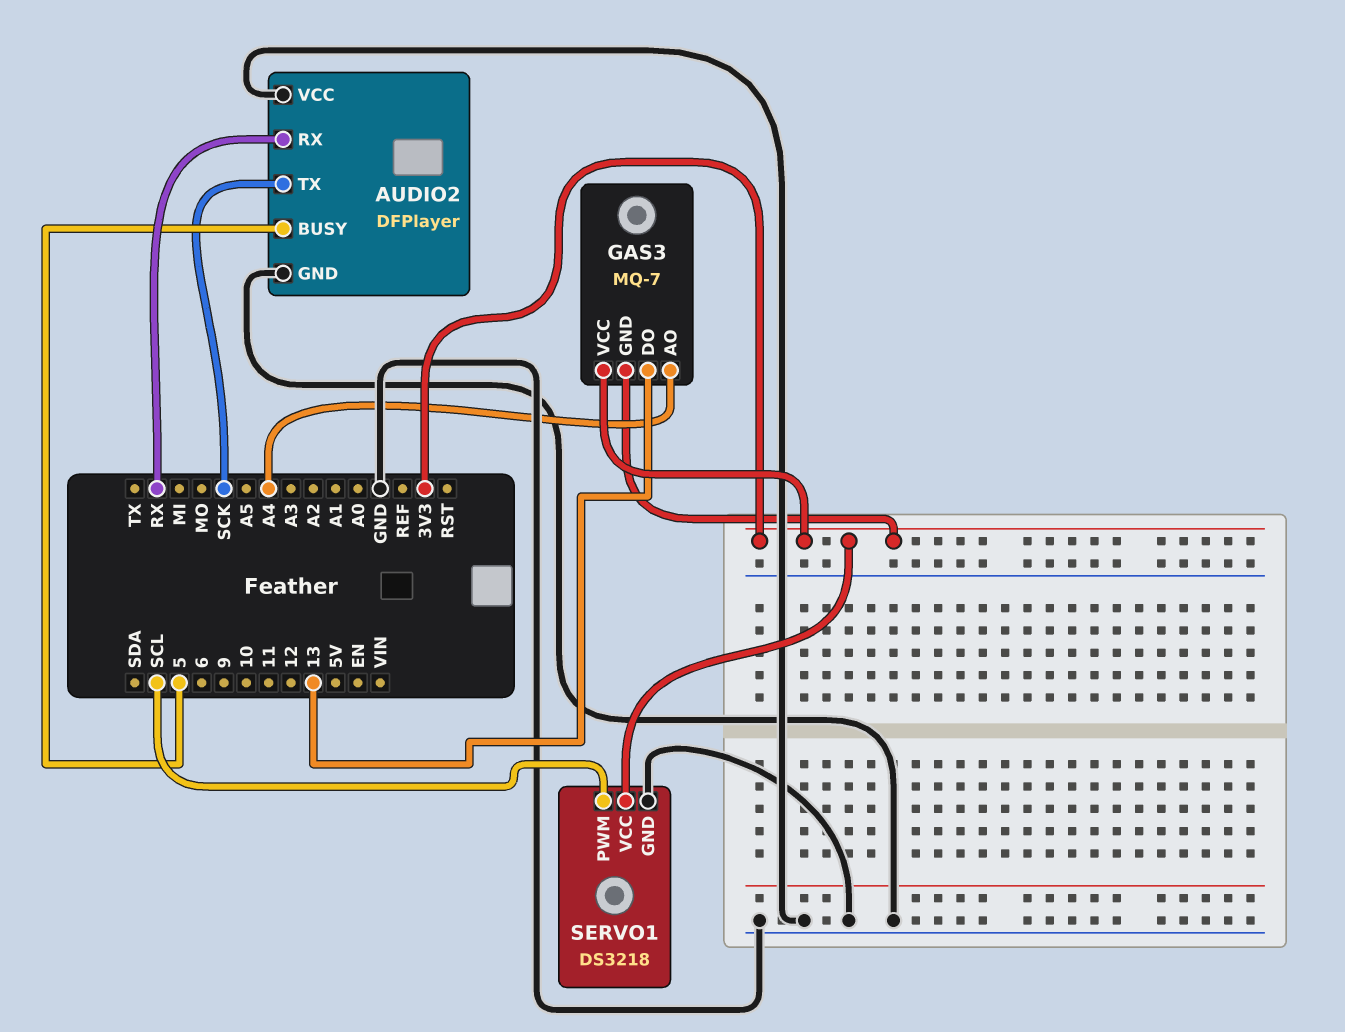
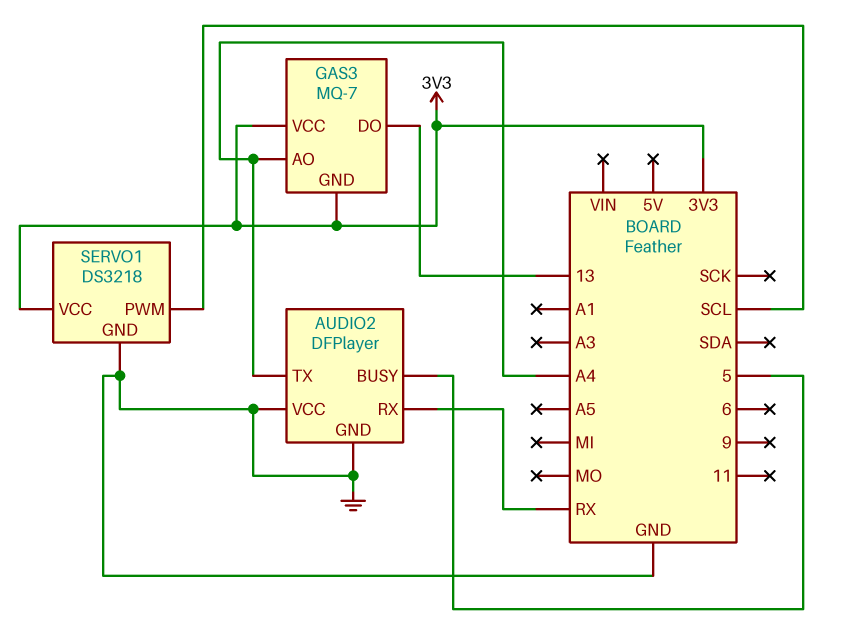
AUDIO2 pin TX: SCK -> A4

